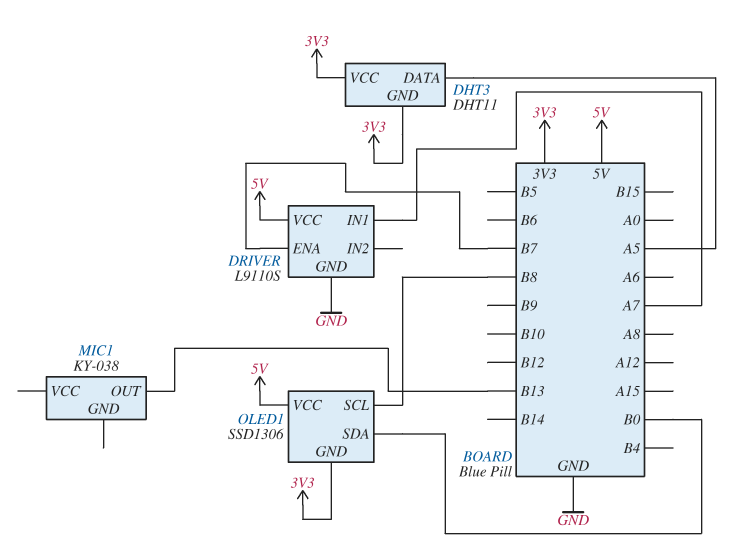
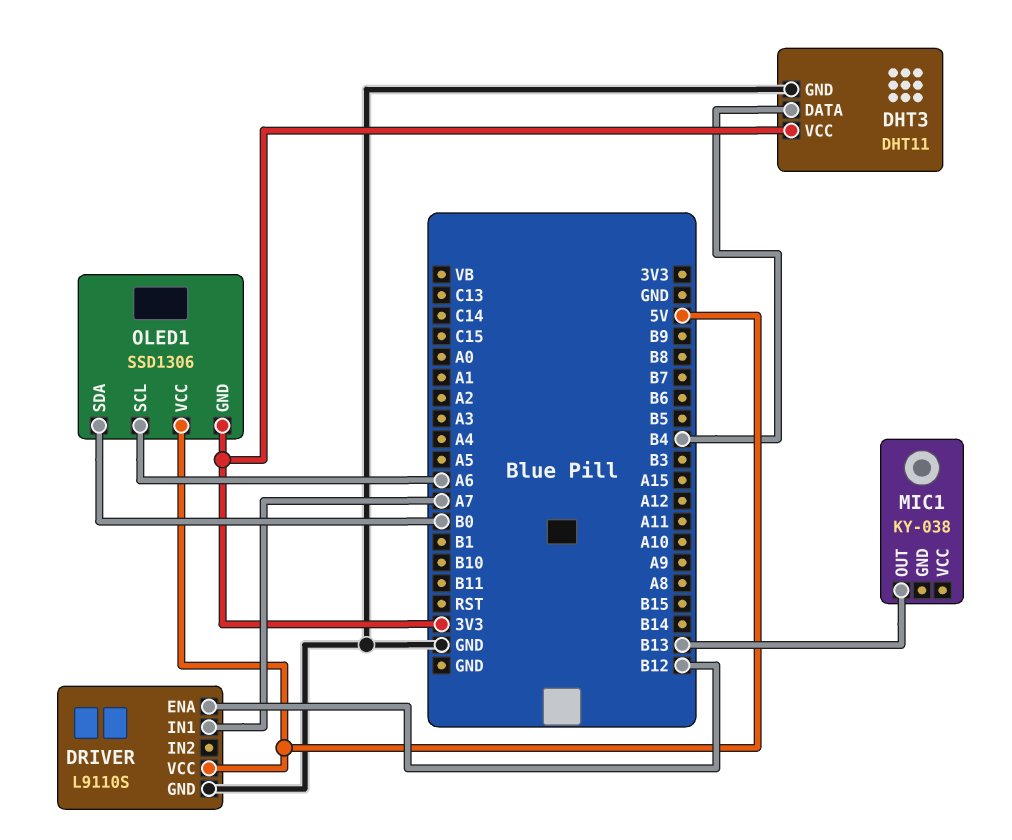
DHT3 pin DATA: A5 -> B4
DHT3 pin GND: 3V3 -> GND
DRIVER pin ENA: B7 -> B12
OLED1 pin SCL: B8 -> A6

